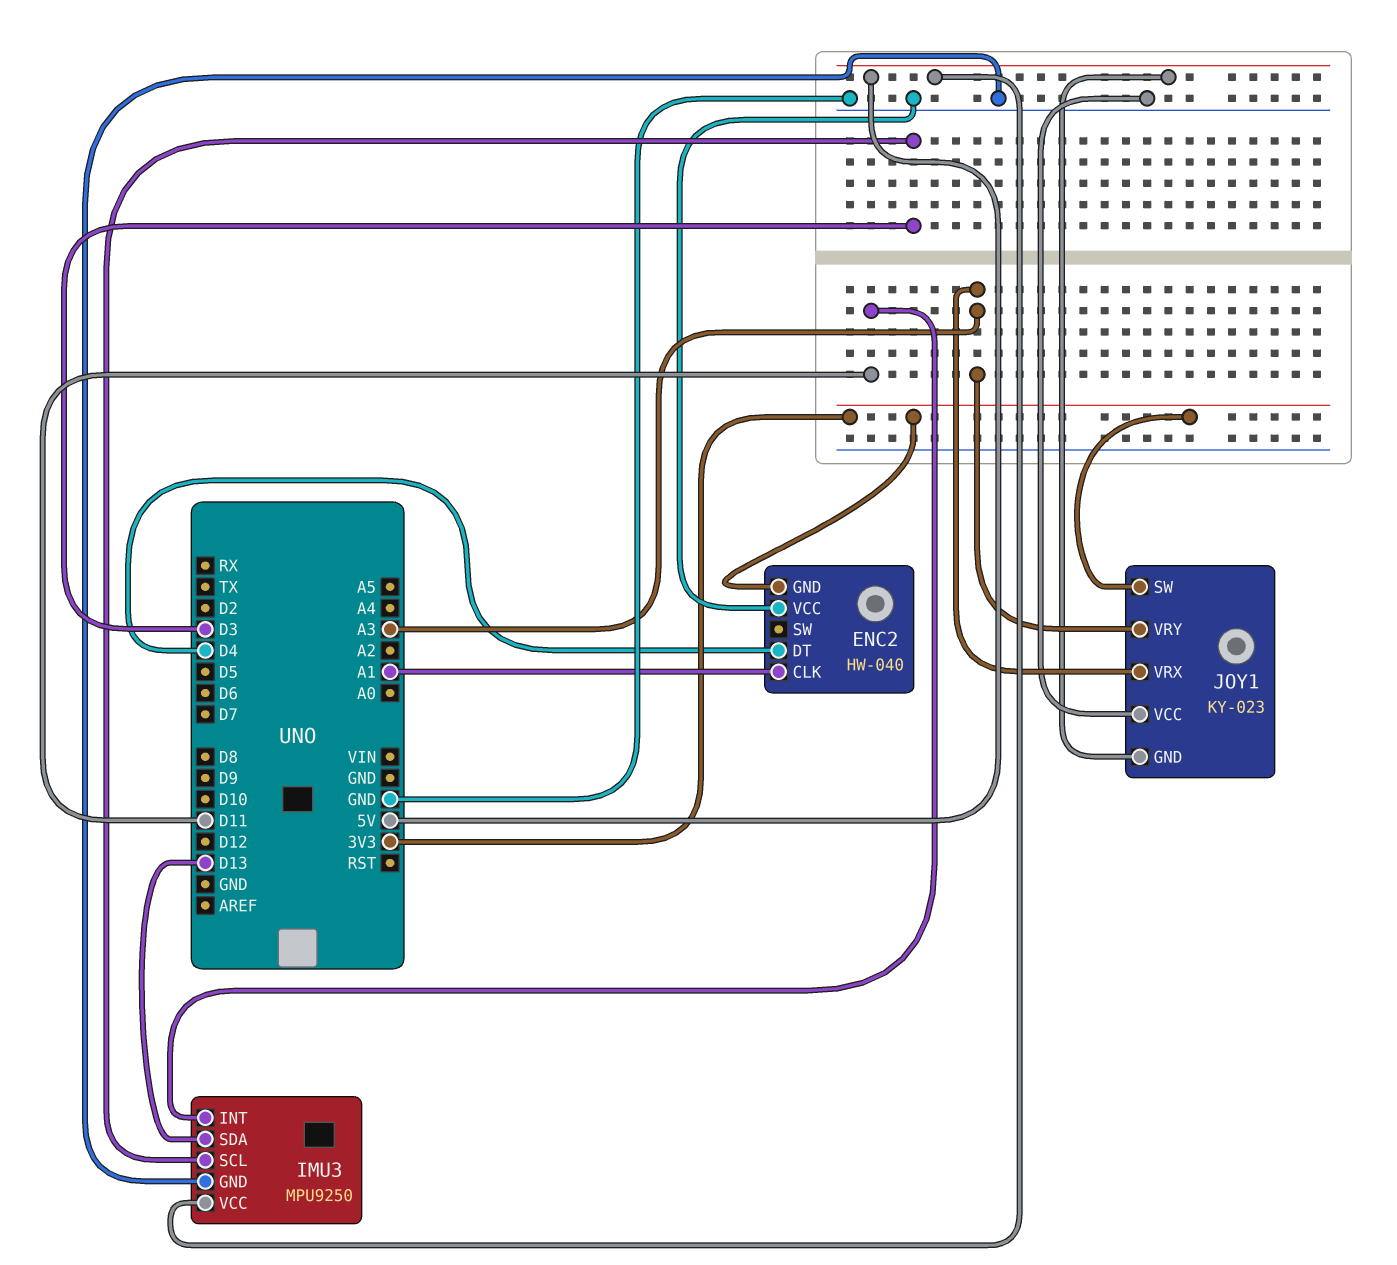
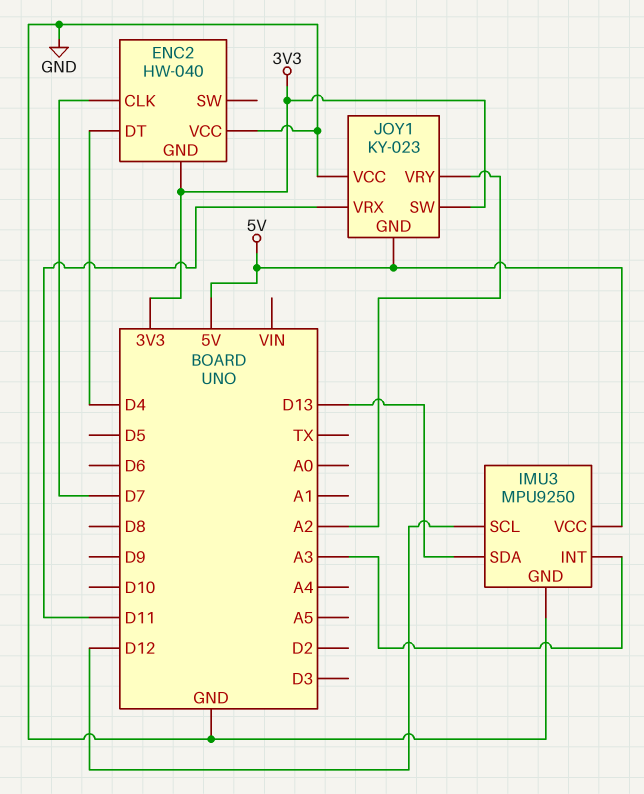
ENC2 pin CLK: A1 -> D7
IMU3 pin INT: D11 -> A3
IMU3 pin SCL: D3 -> D12
JOY1 pin VRX: A3 -> D11
JOY1 pin VRY: A3 -> A2

